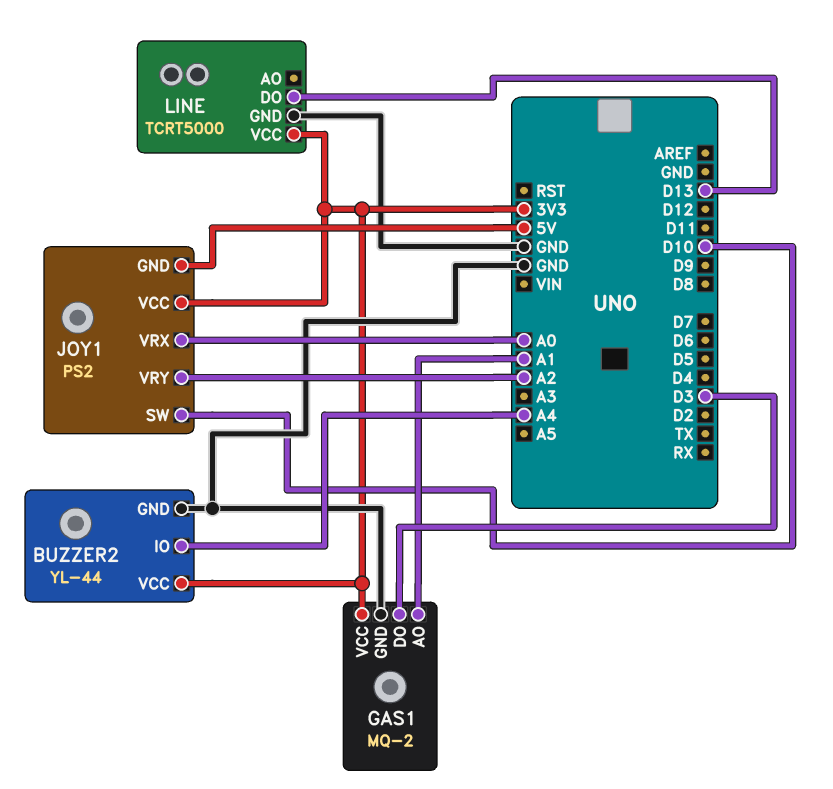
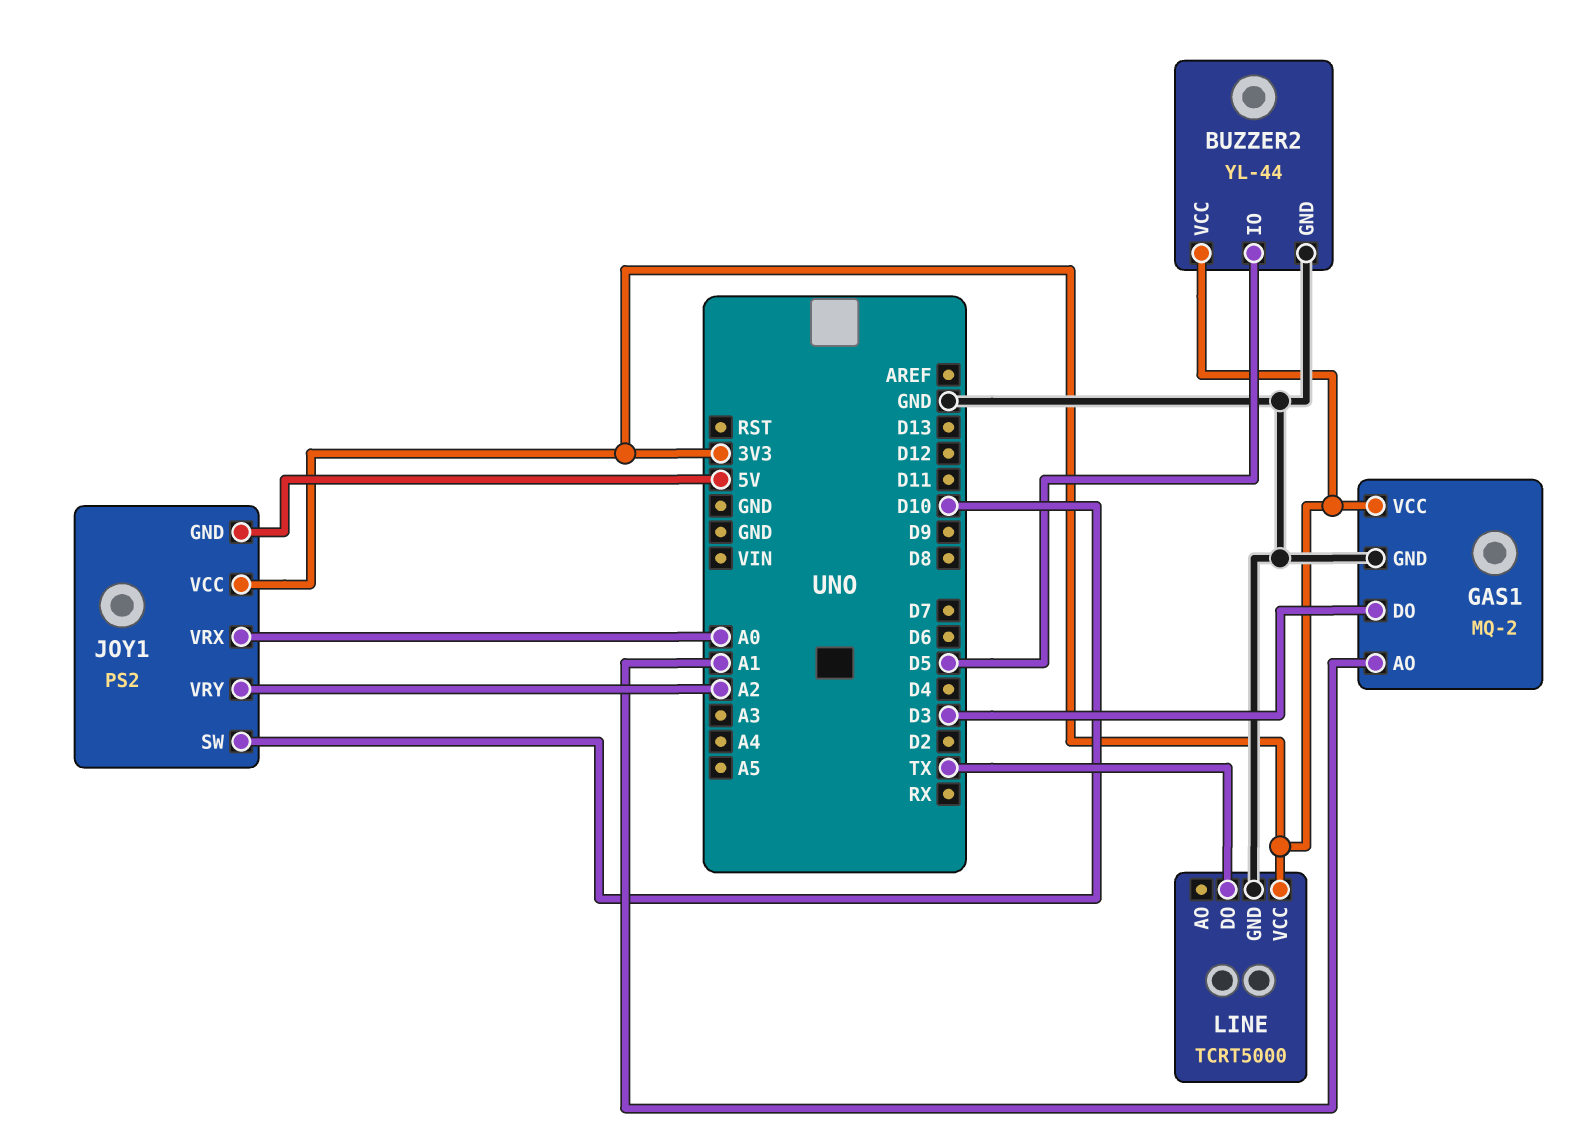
BUZZER2 pin IO: A4 -> D5
LINE pin DO: D13 -> TX

